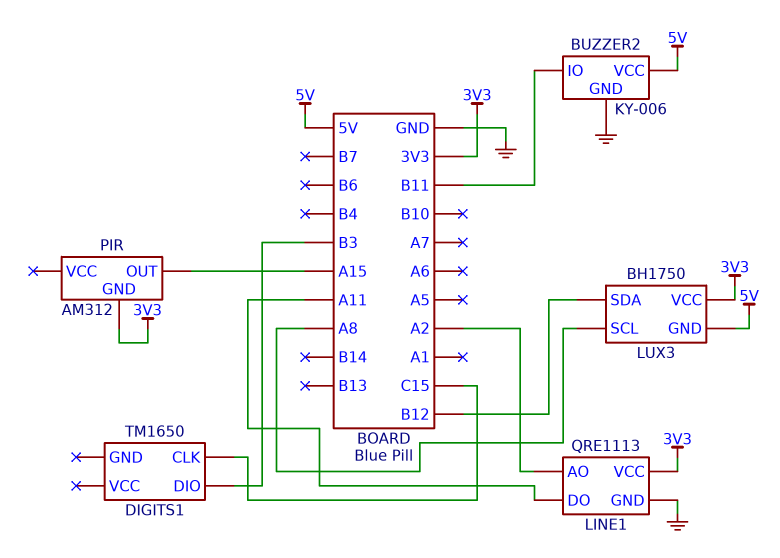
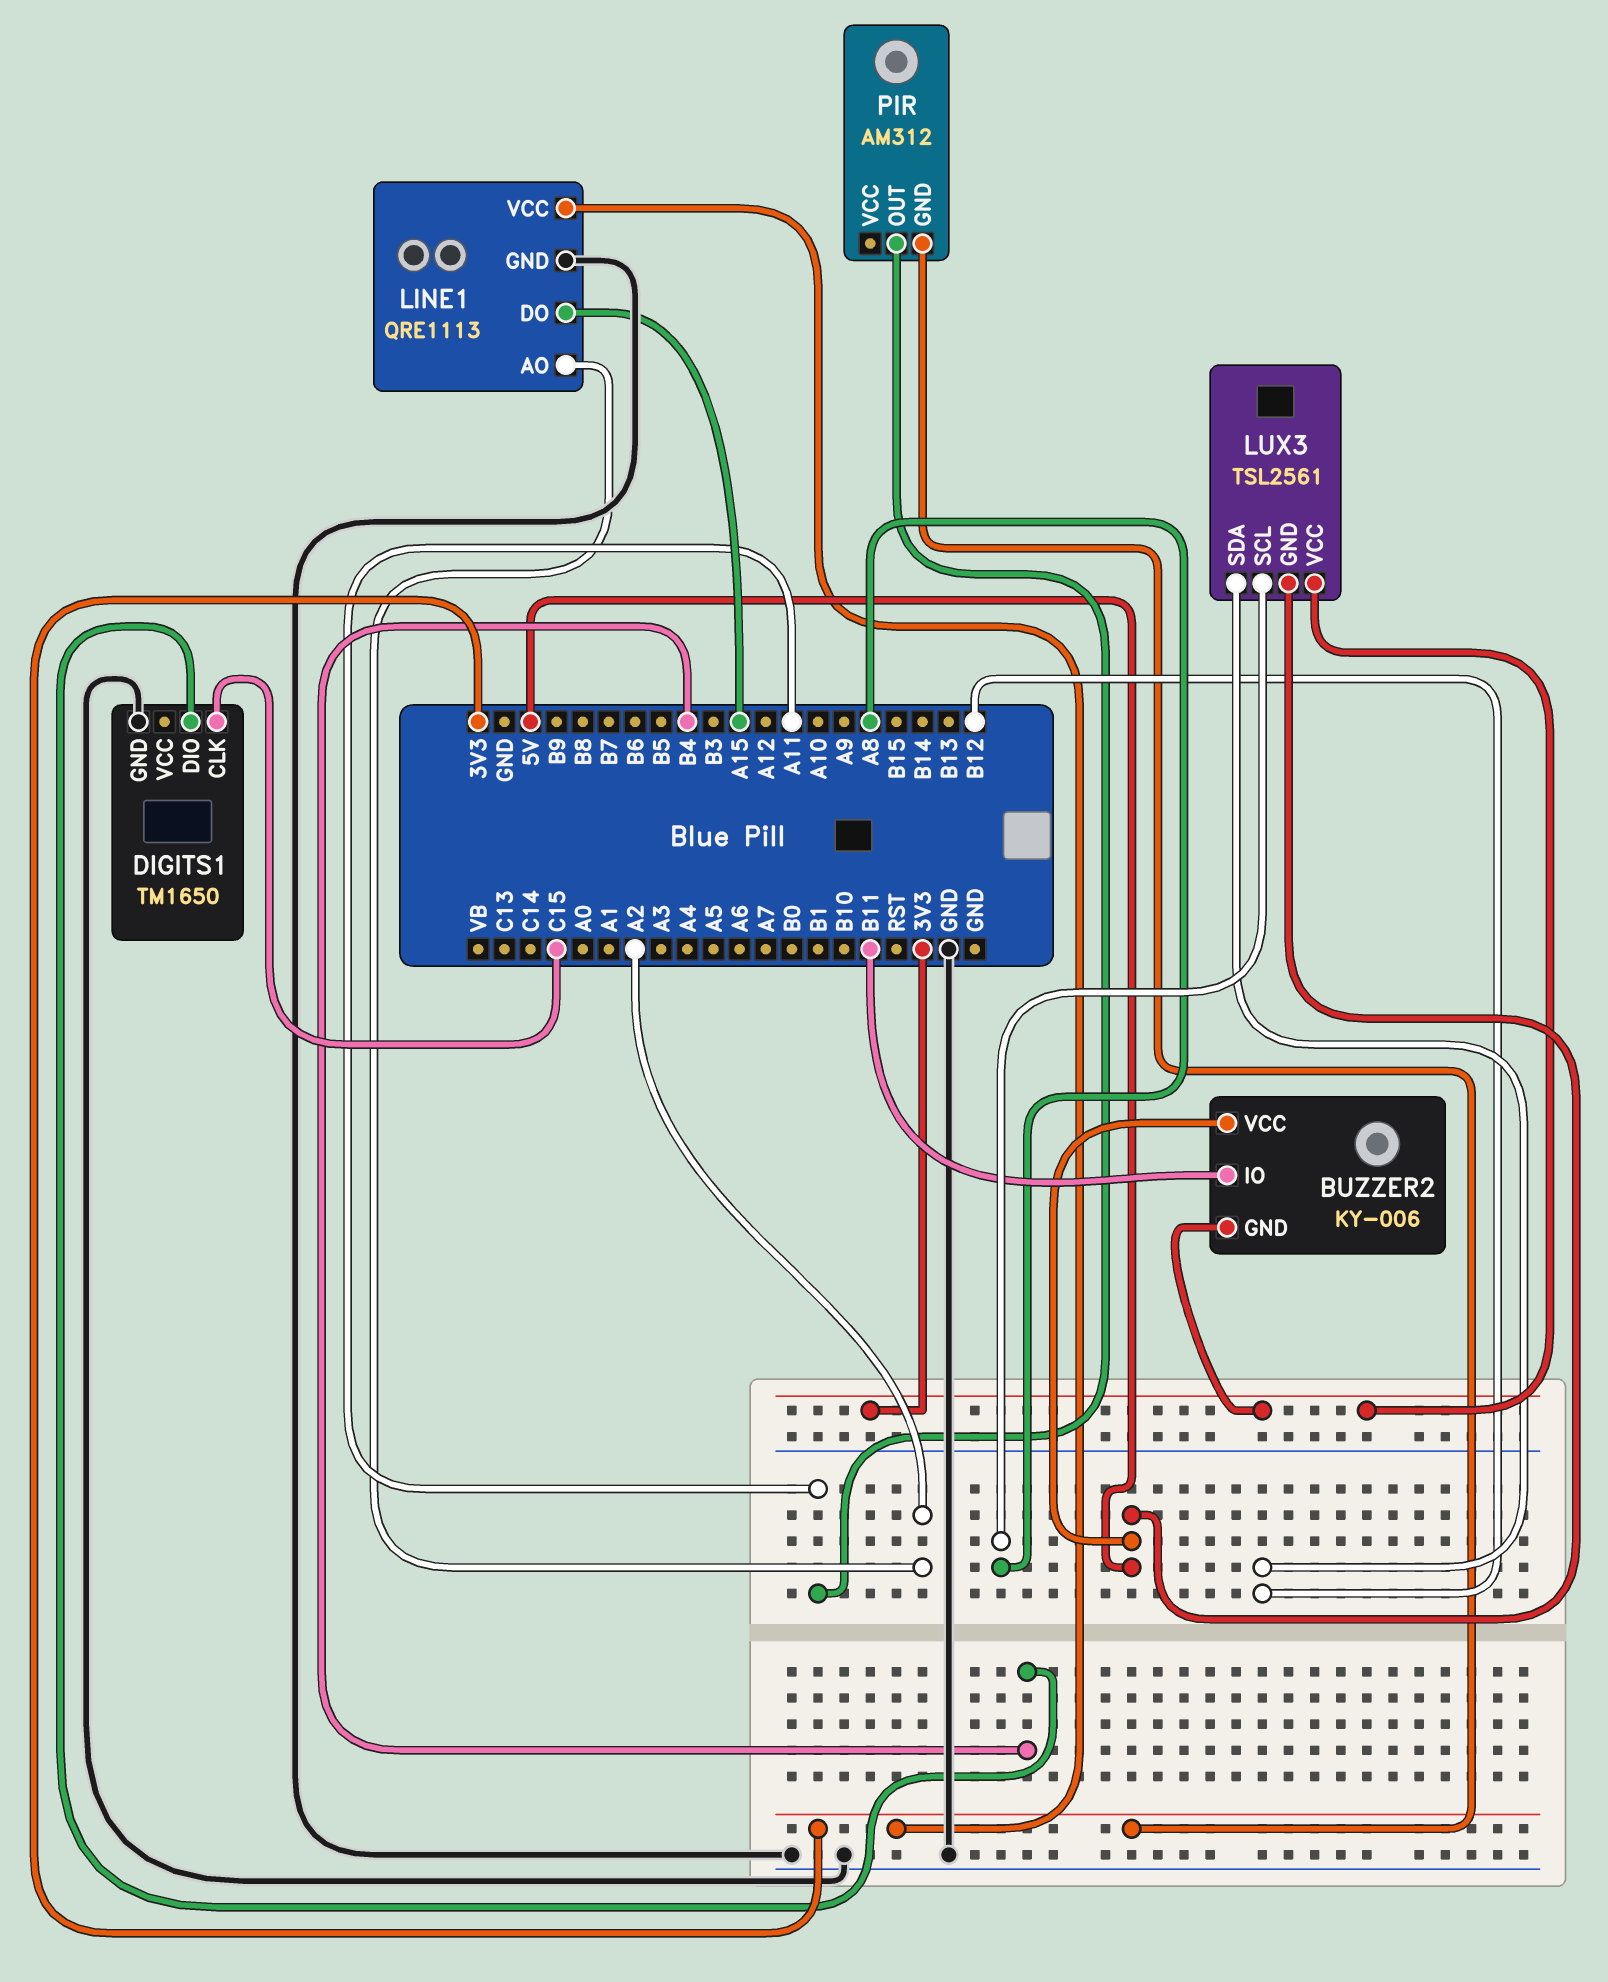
BUZZER2 pin GND: GND -> 3V3
DIGITS1 pin DIO: B3 -> B4
DIGITS1 pin GND: none -> GND
LINE1 pin DO: A11 -> A15
LUX3: BH1750 -> TSL2561
PIR pin OUT: A15 -> A11

